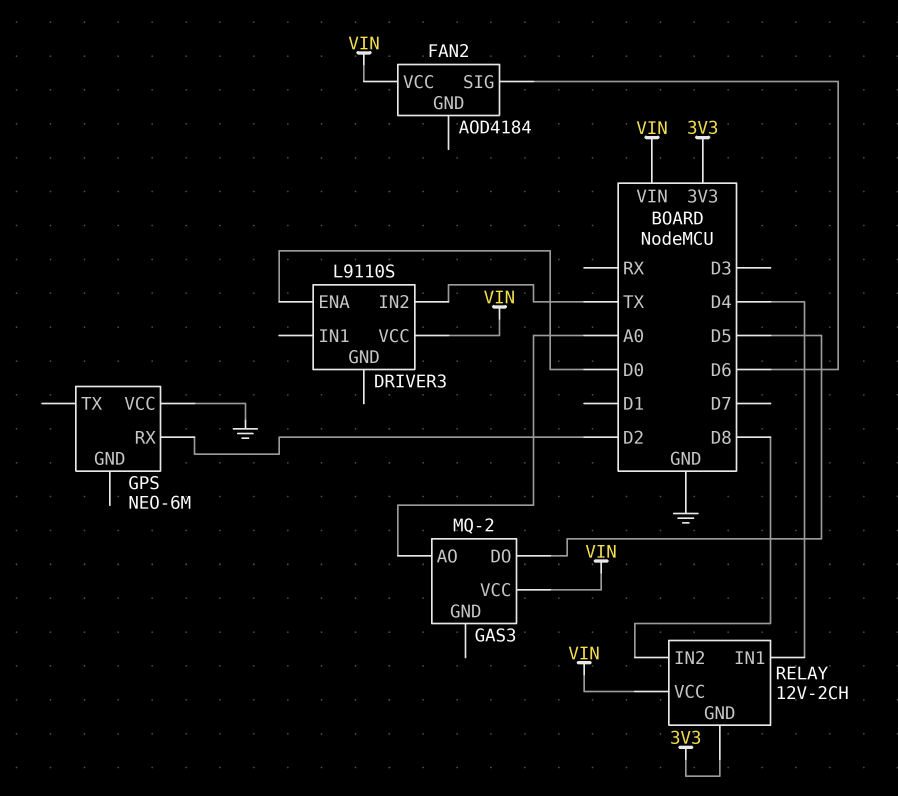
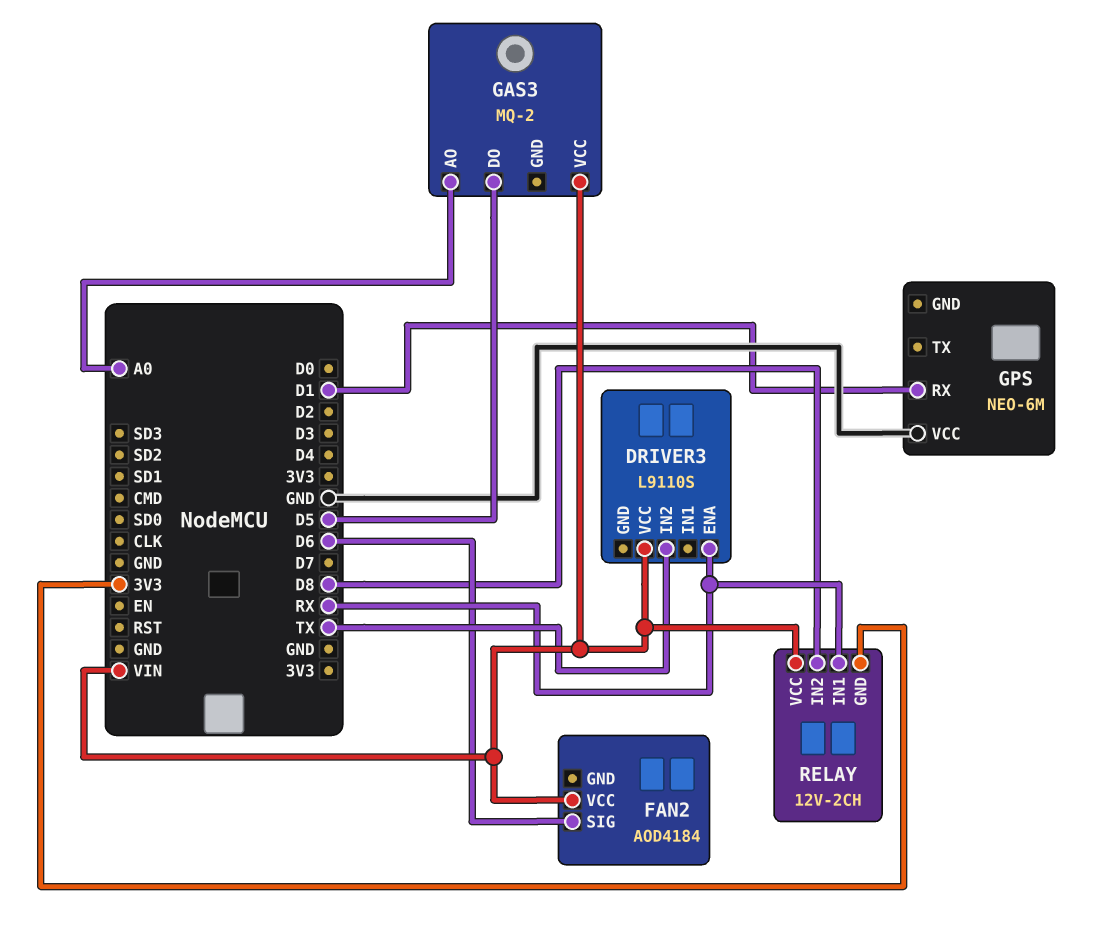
DRIVER3 pin ENA: D0 -> RX
GPS pin RX: D2 -> D1
RELAY pin IN1: D4 -> RX

